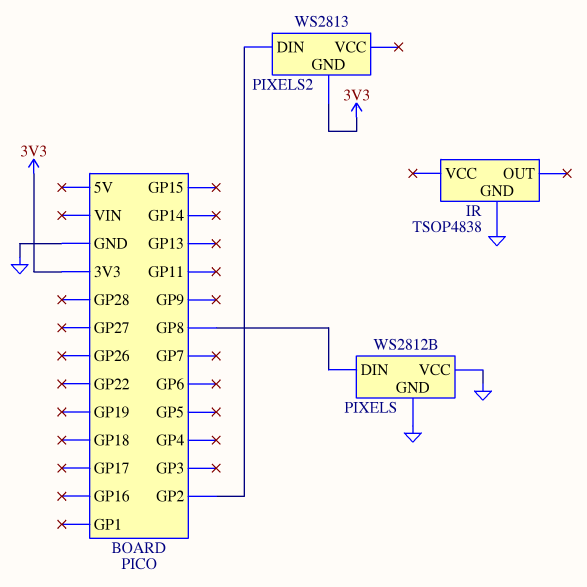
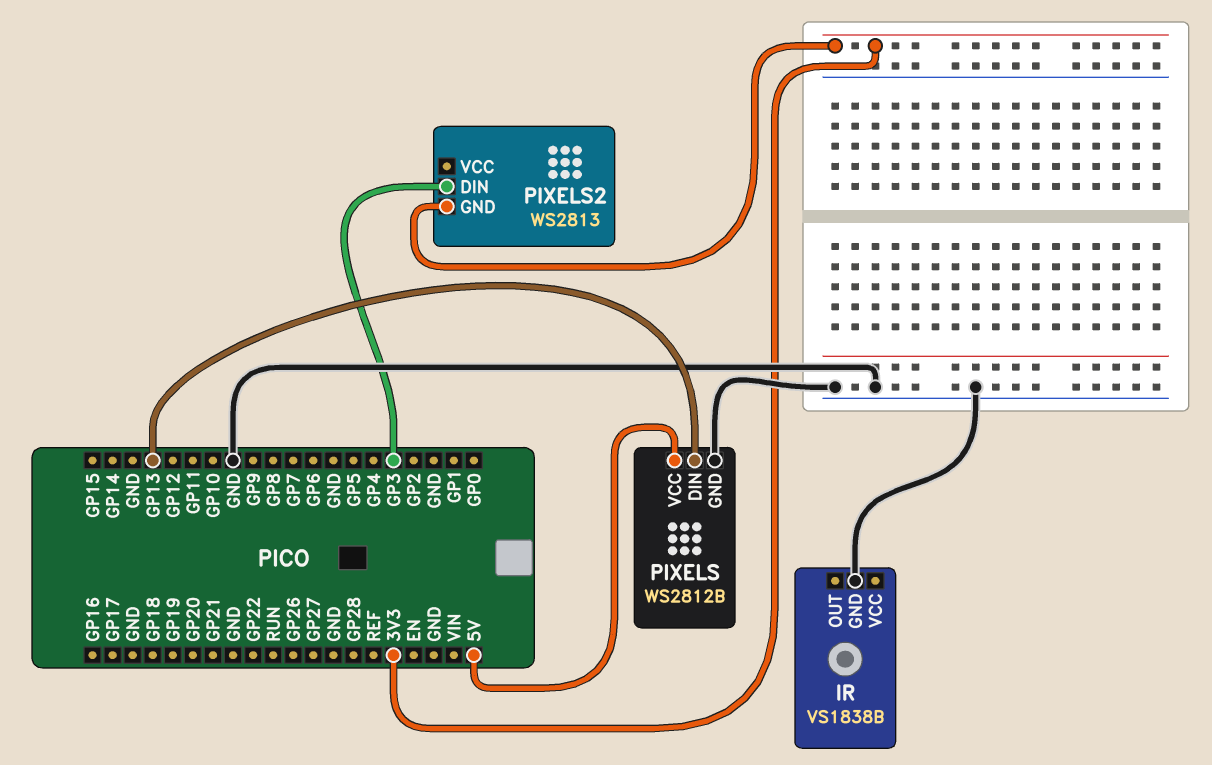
IR: TSOP4838 -> VS1838B
PIXELS pin DIN: GP8 -> GP13
PIXELS pin VCC: GND -> 5V
PIXELS2 pin DIN: GP2 -> GP3

